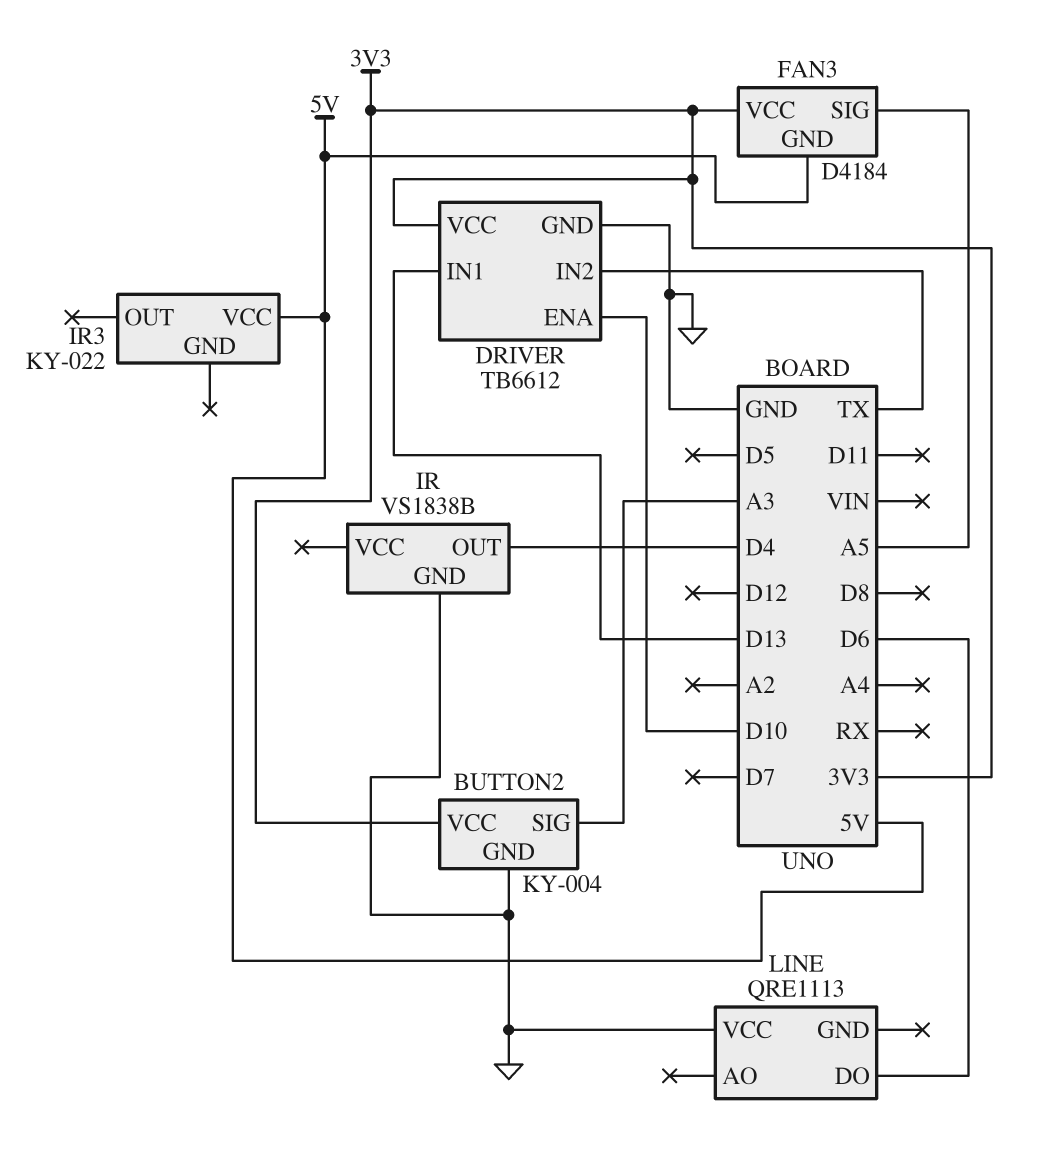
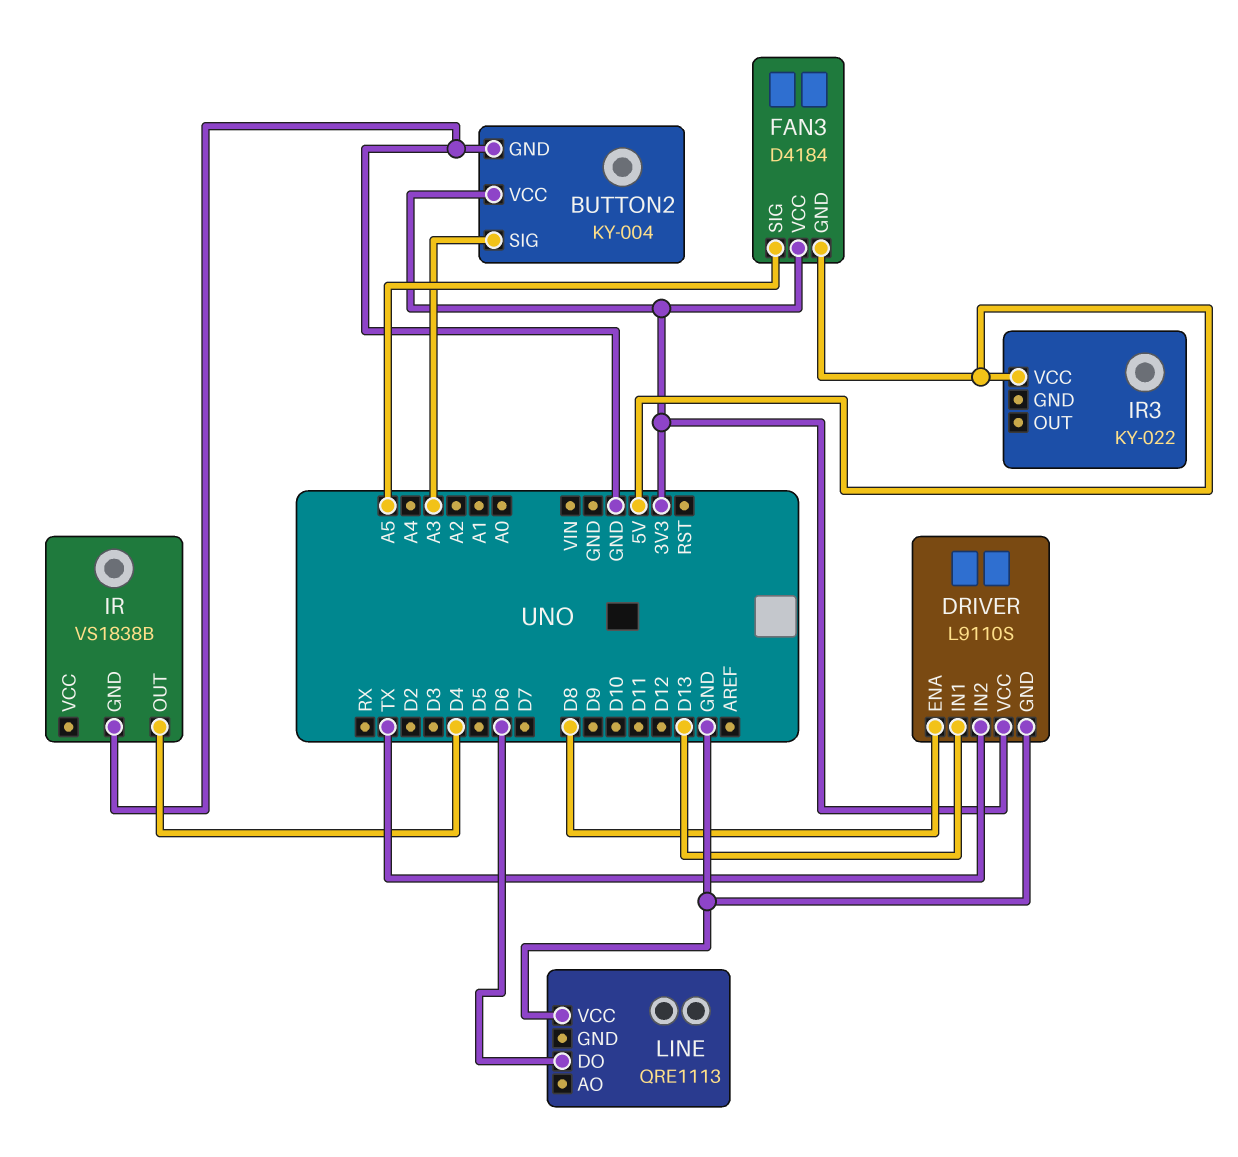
DRIVER: TB6612 -> L9110S
DRIVER pin ENA: D10 -> D8

